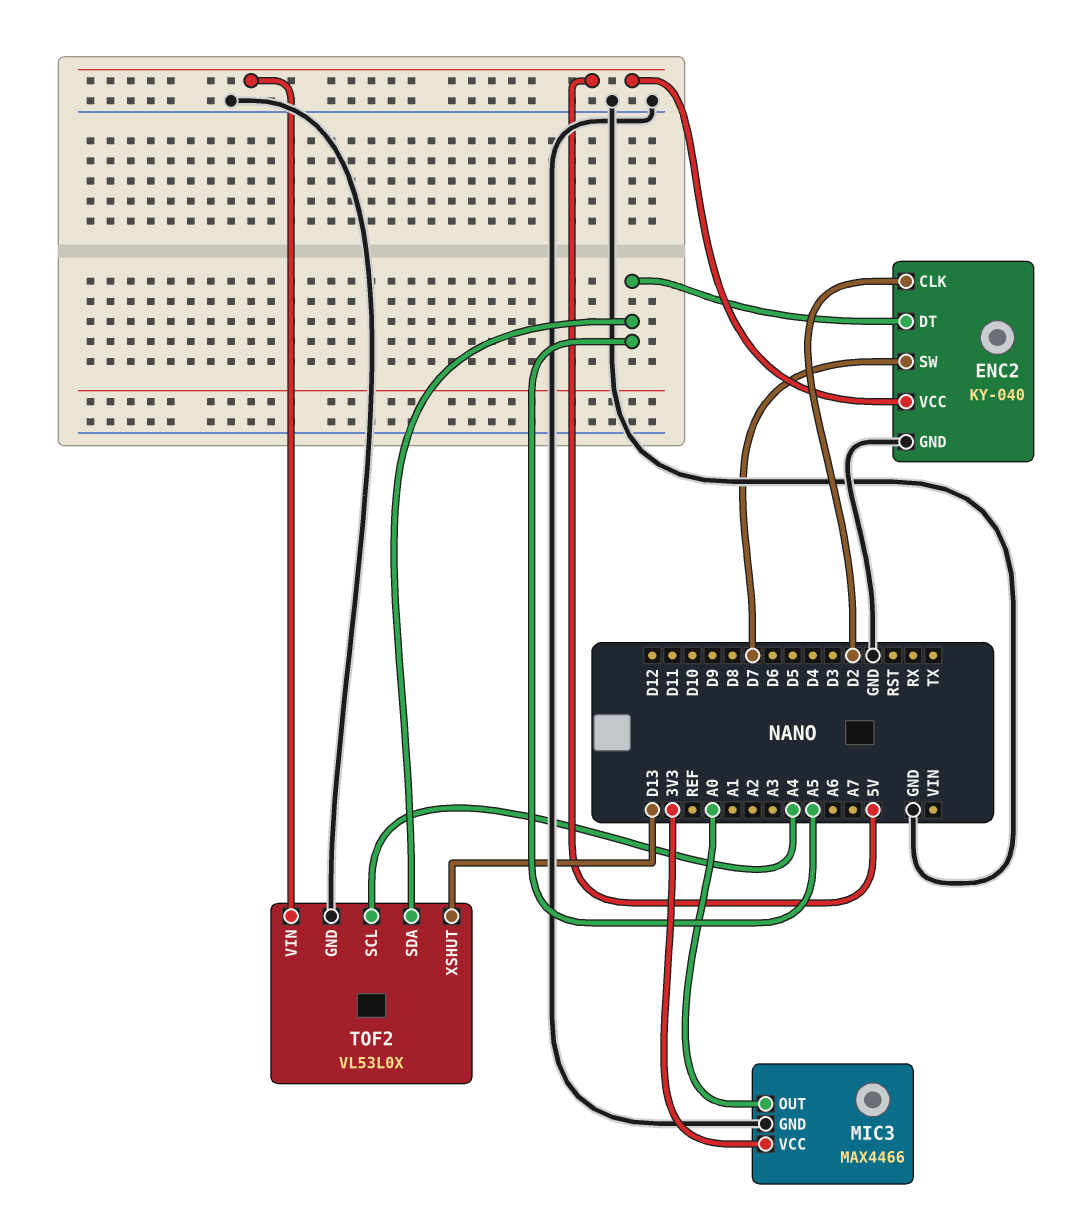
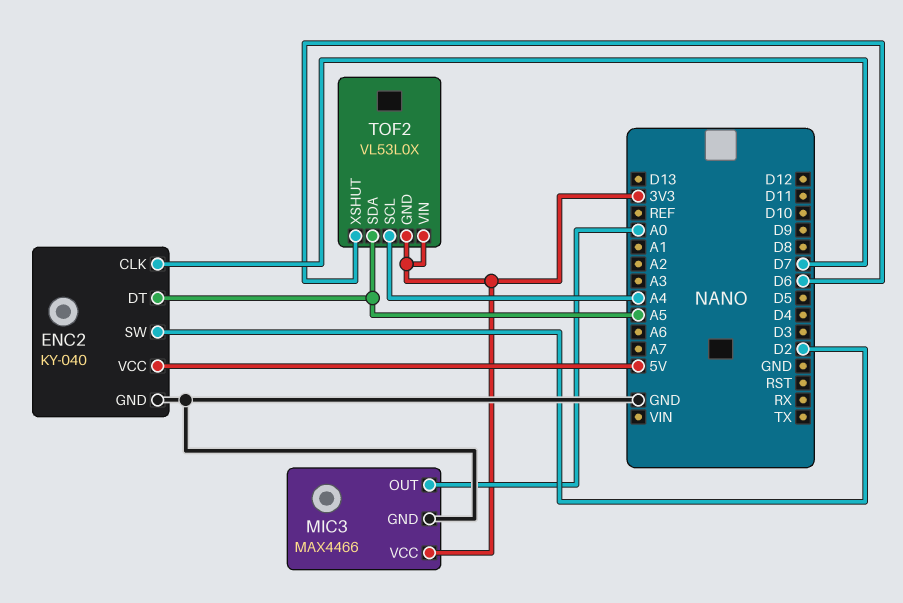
ENC2 pin CLK: D2 -> D7
ENC2 pin SW: D7 -> D2
TOF2 pin GND: GND -> 3V3
TOF2 pin VIN: 5V -> 3V3
TOF2 pin XSHUT: D13 -> D6

